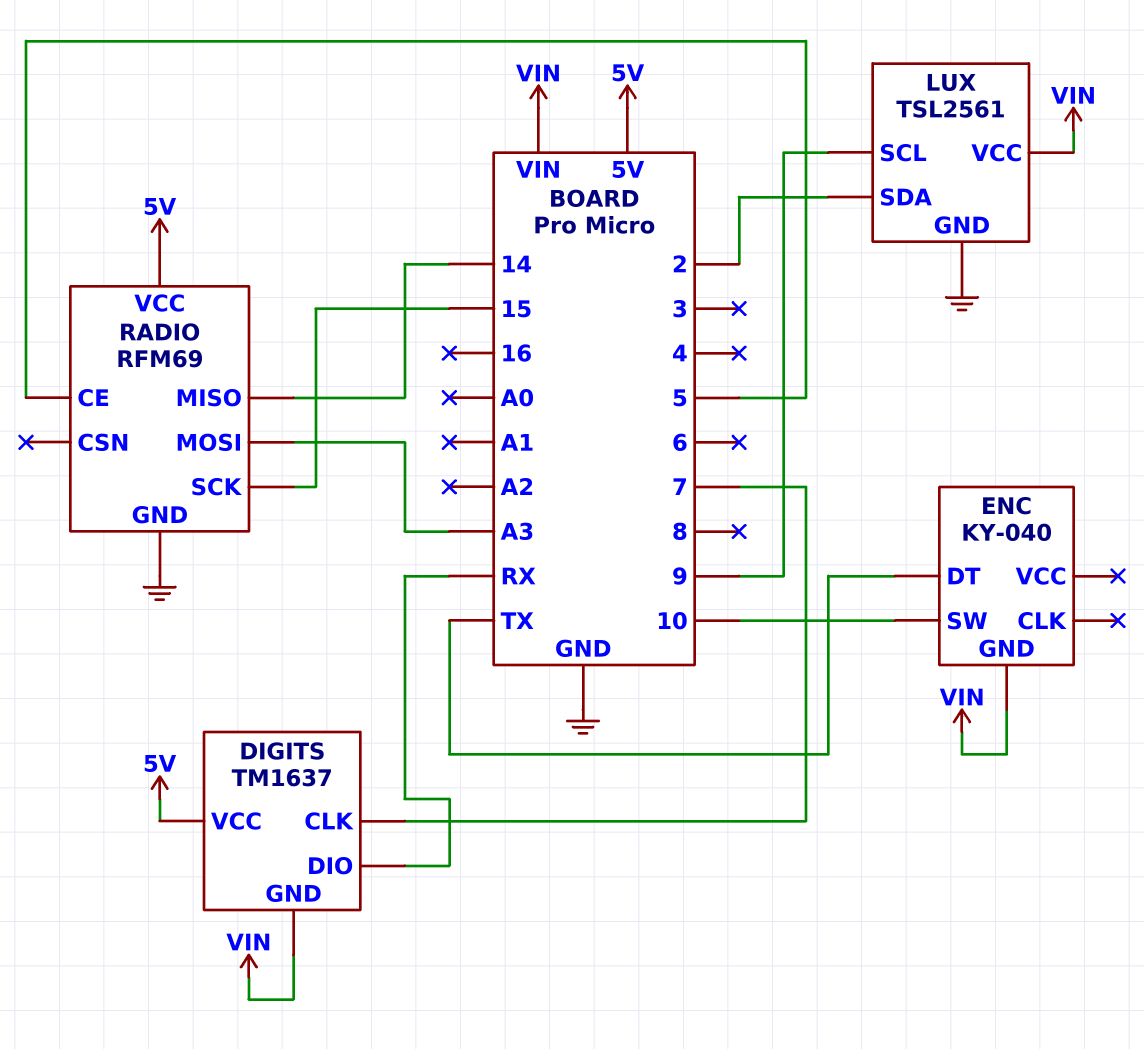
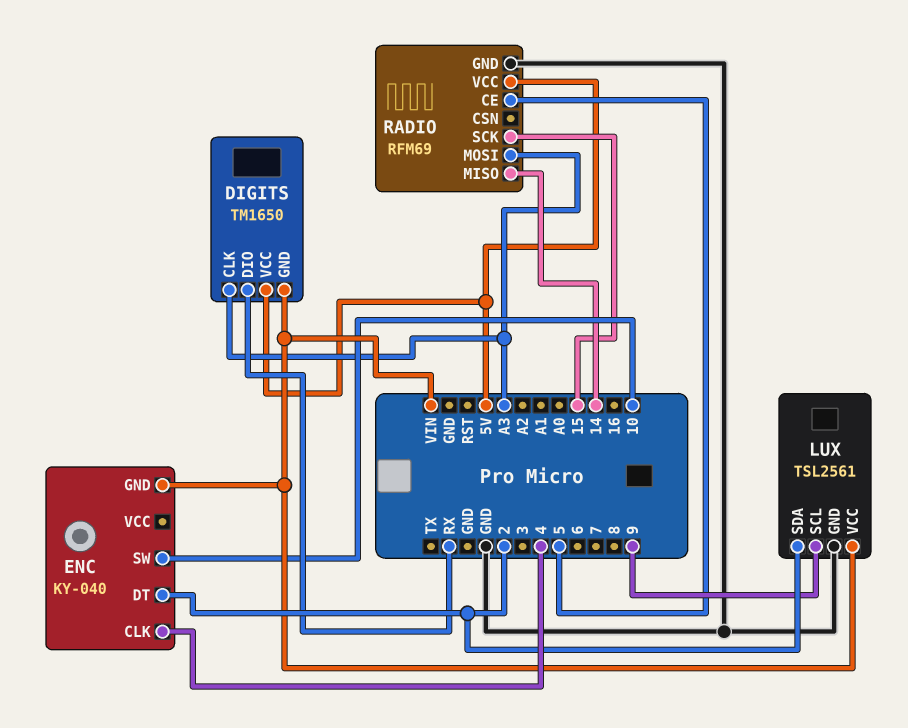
DIGITS: TM1637 -> TM1650
DIGITS pin CLK: 7 -> A3
ENC pin CLK: none -> 4
ENC pin DT: TX -> 2

